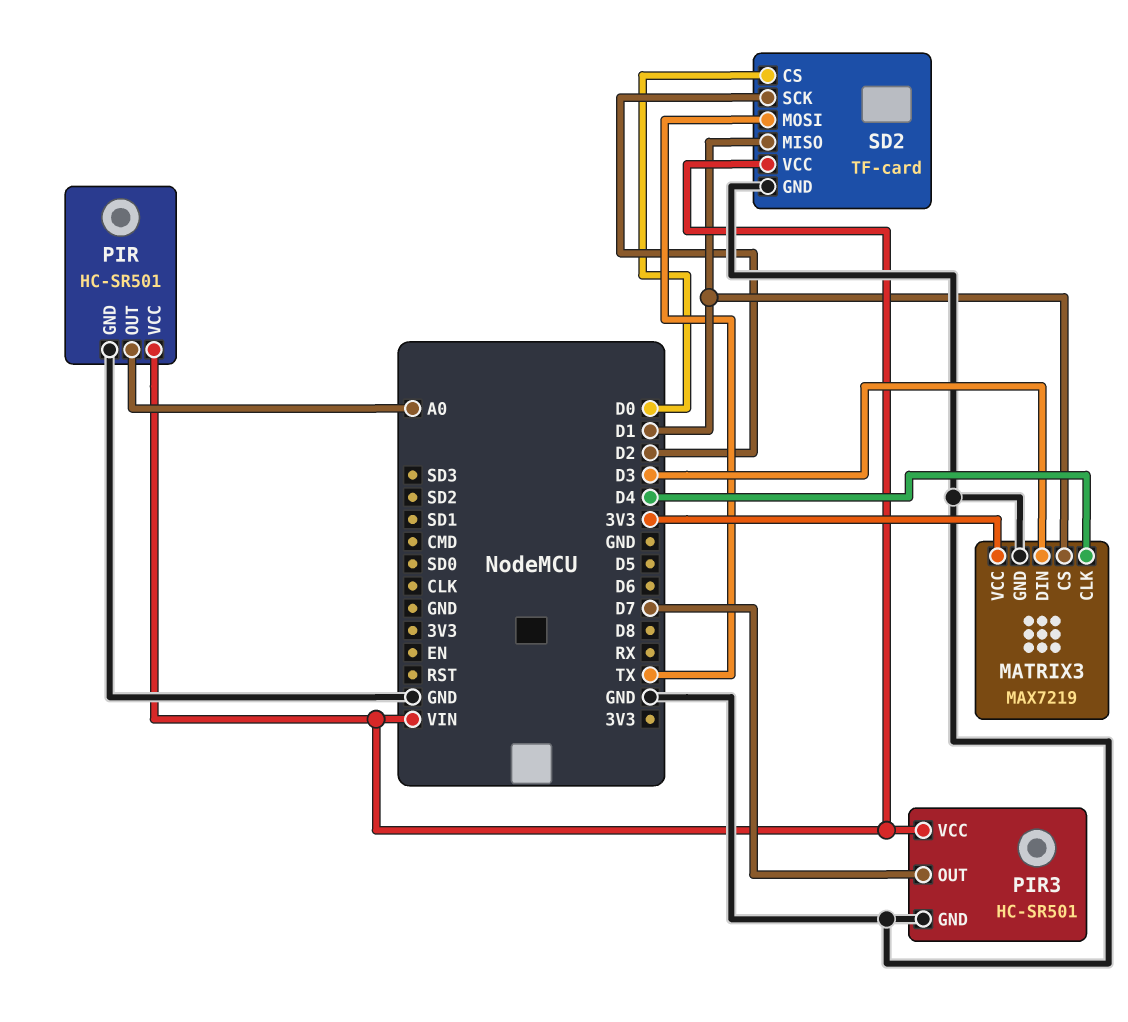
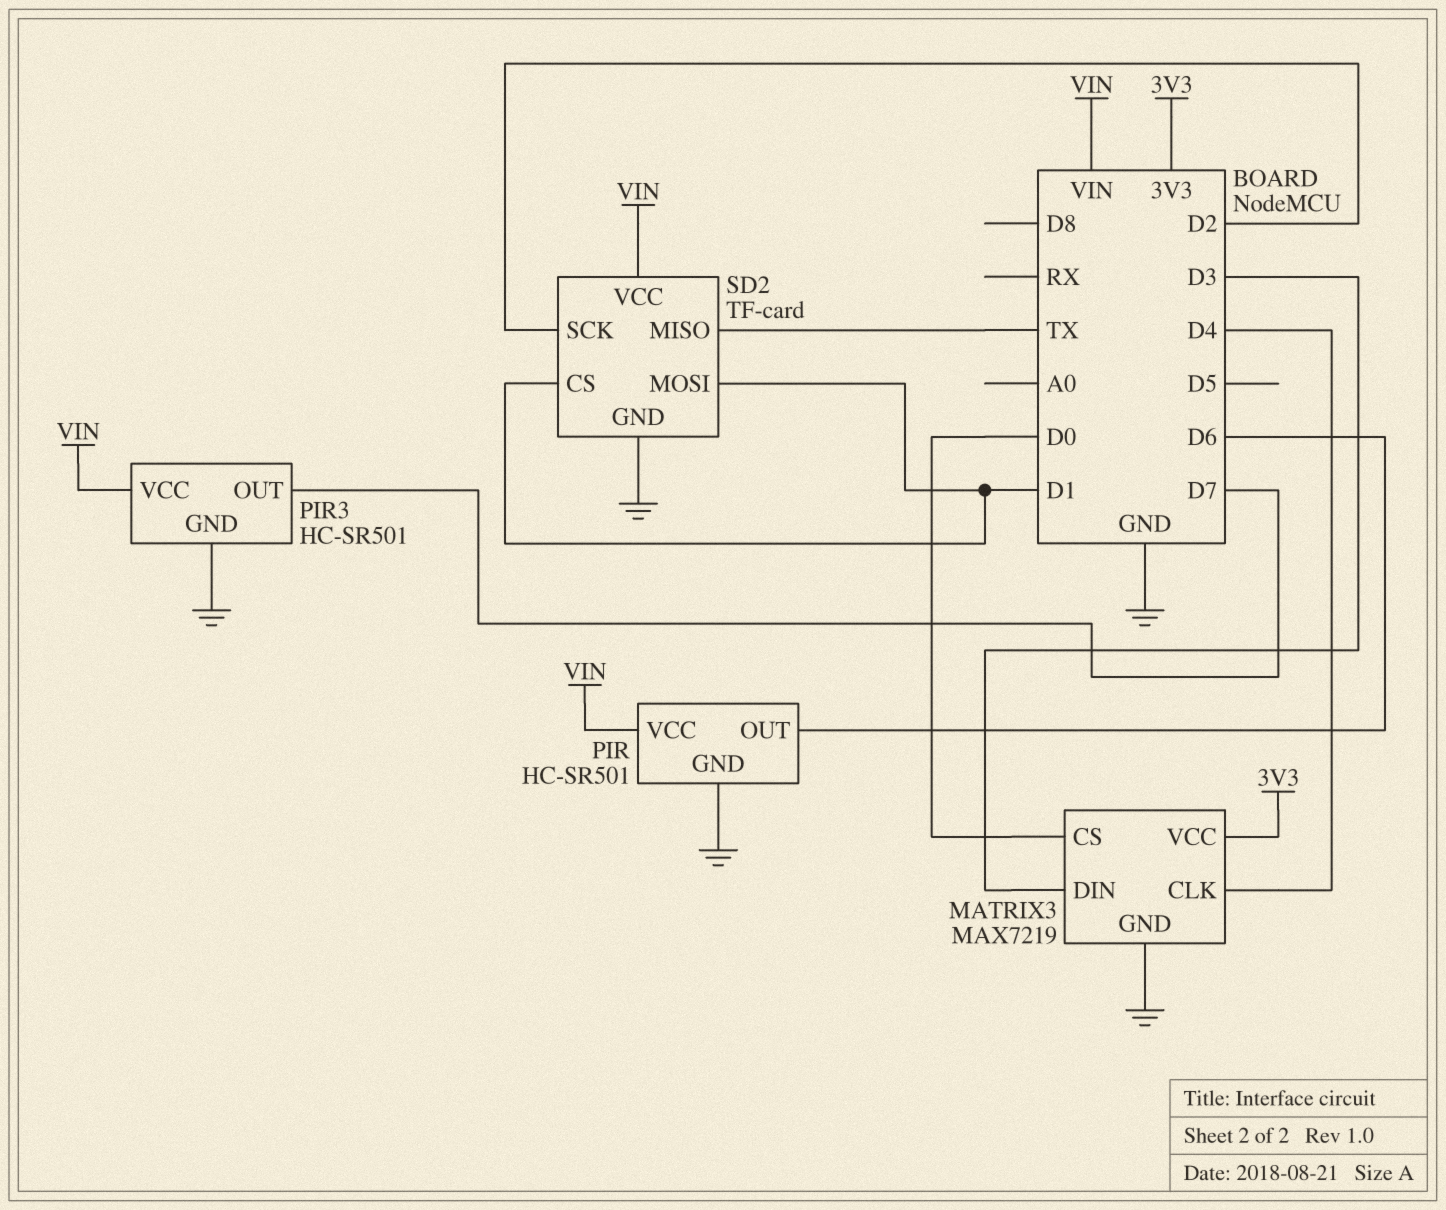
MATRIX3 pin CS: D1 -> D0
PIR pin OUT: A0 -> D6
SD2 pin CS: D0 -> D1
SD2 pin MISO: D1 -> TX
SD2 pin MOSI: TX -> D1

